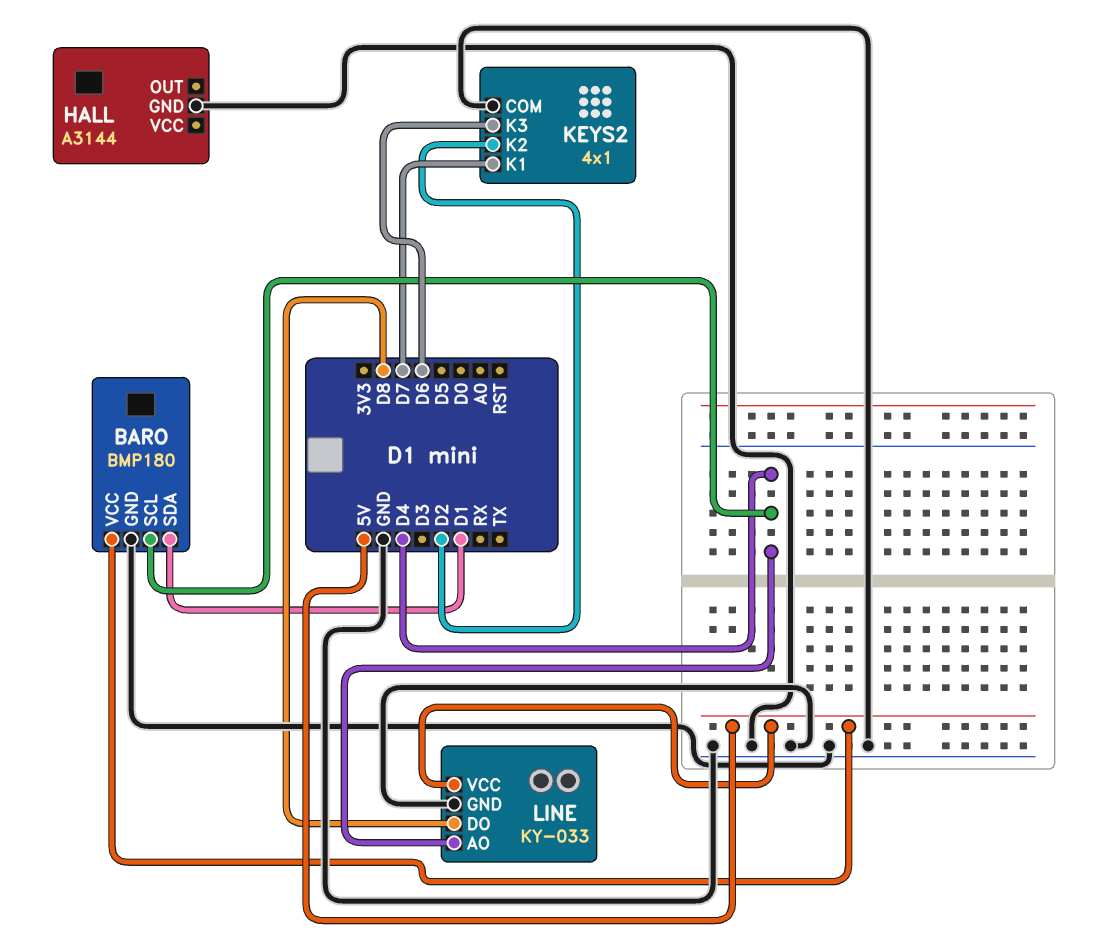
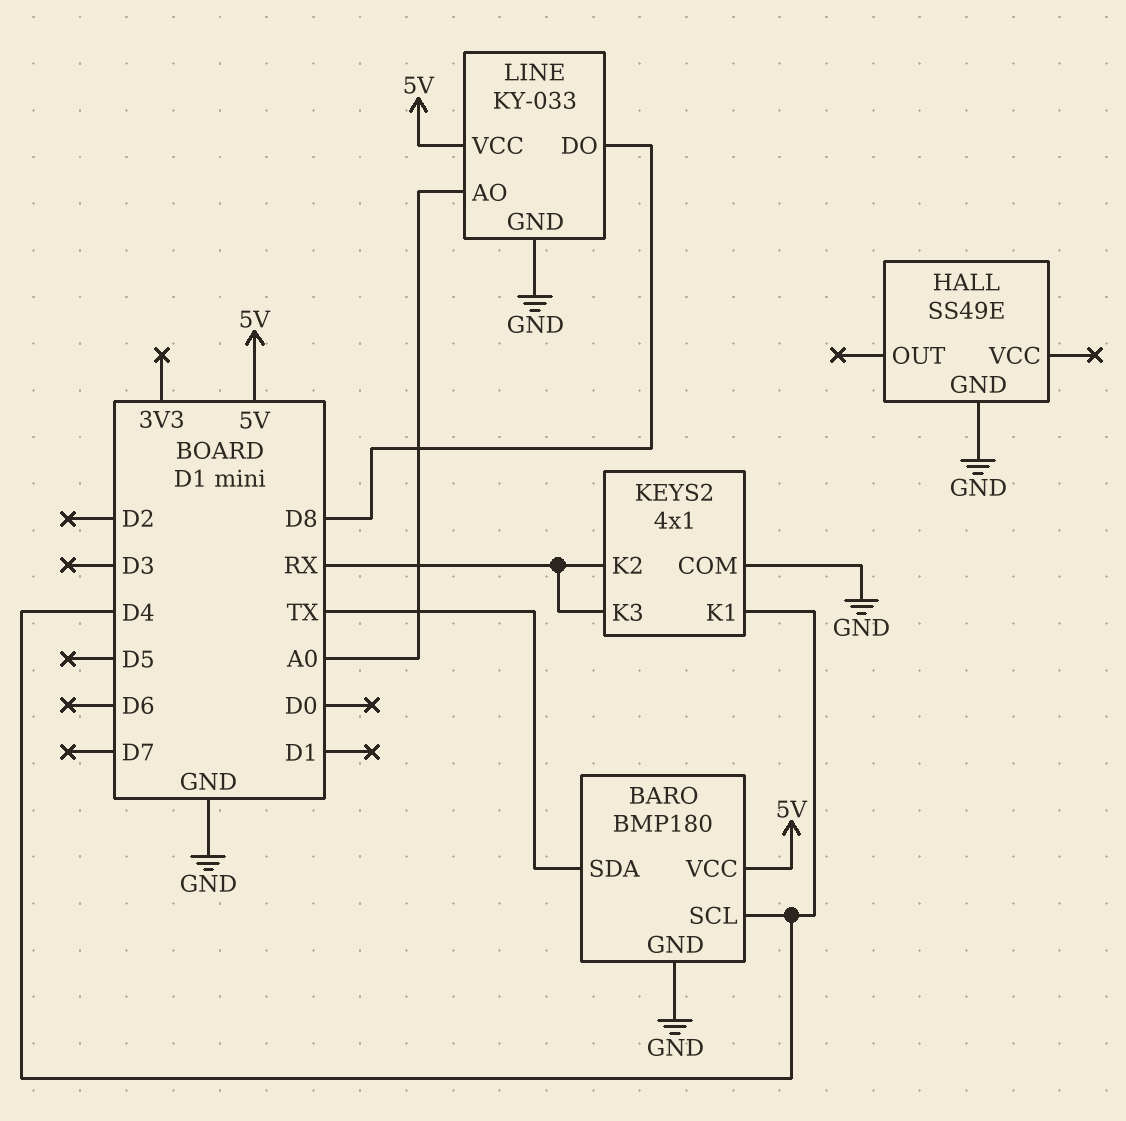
BARO pin SDA: D1 -> TX
HALL: A3144 -> SS49E
KEYS2 pin K1: D7 -> D4
KEYS2 pin K2: D2 -> RX
KEYS2 pin K3: D6 -> RX
LINE pin AO: D4 -> A0

